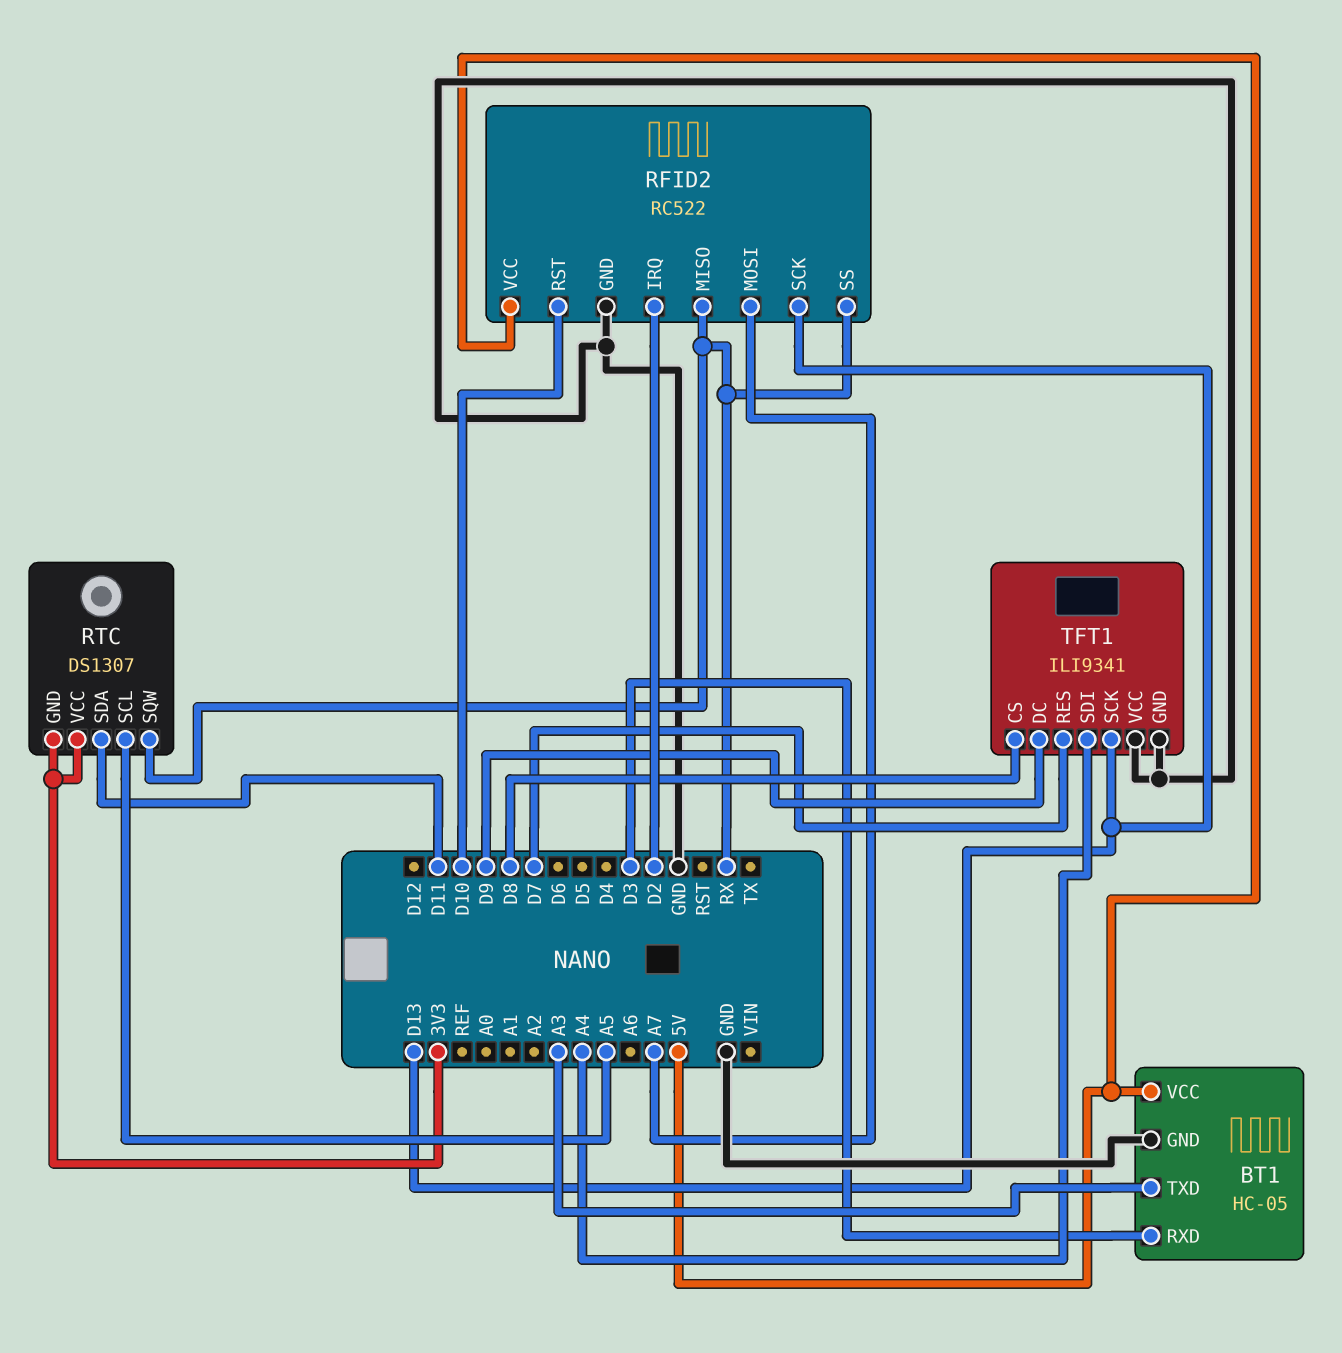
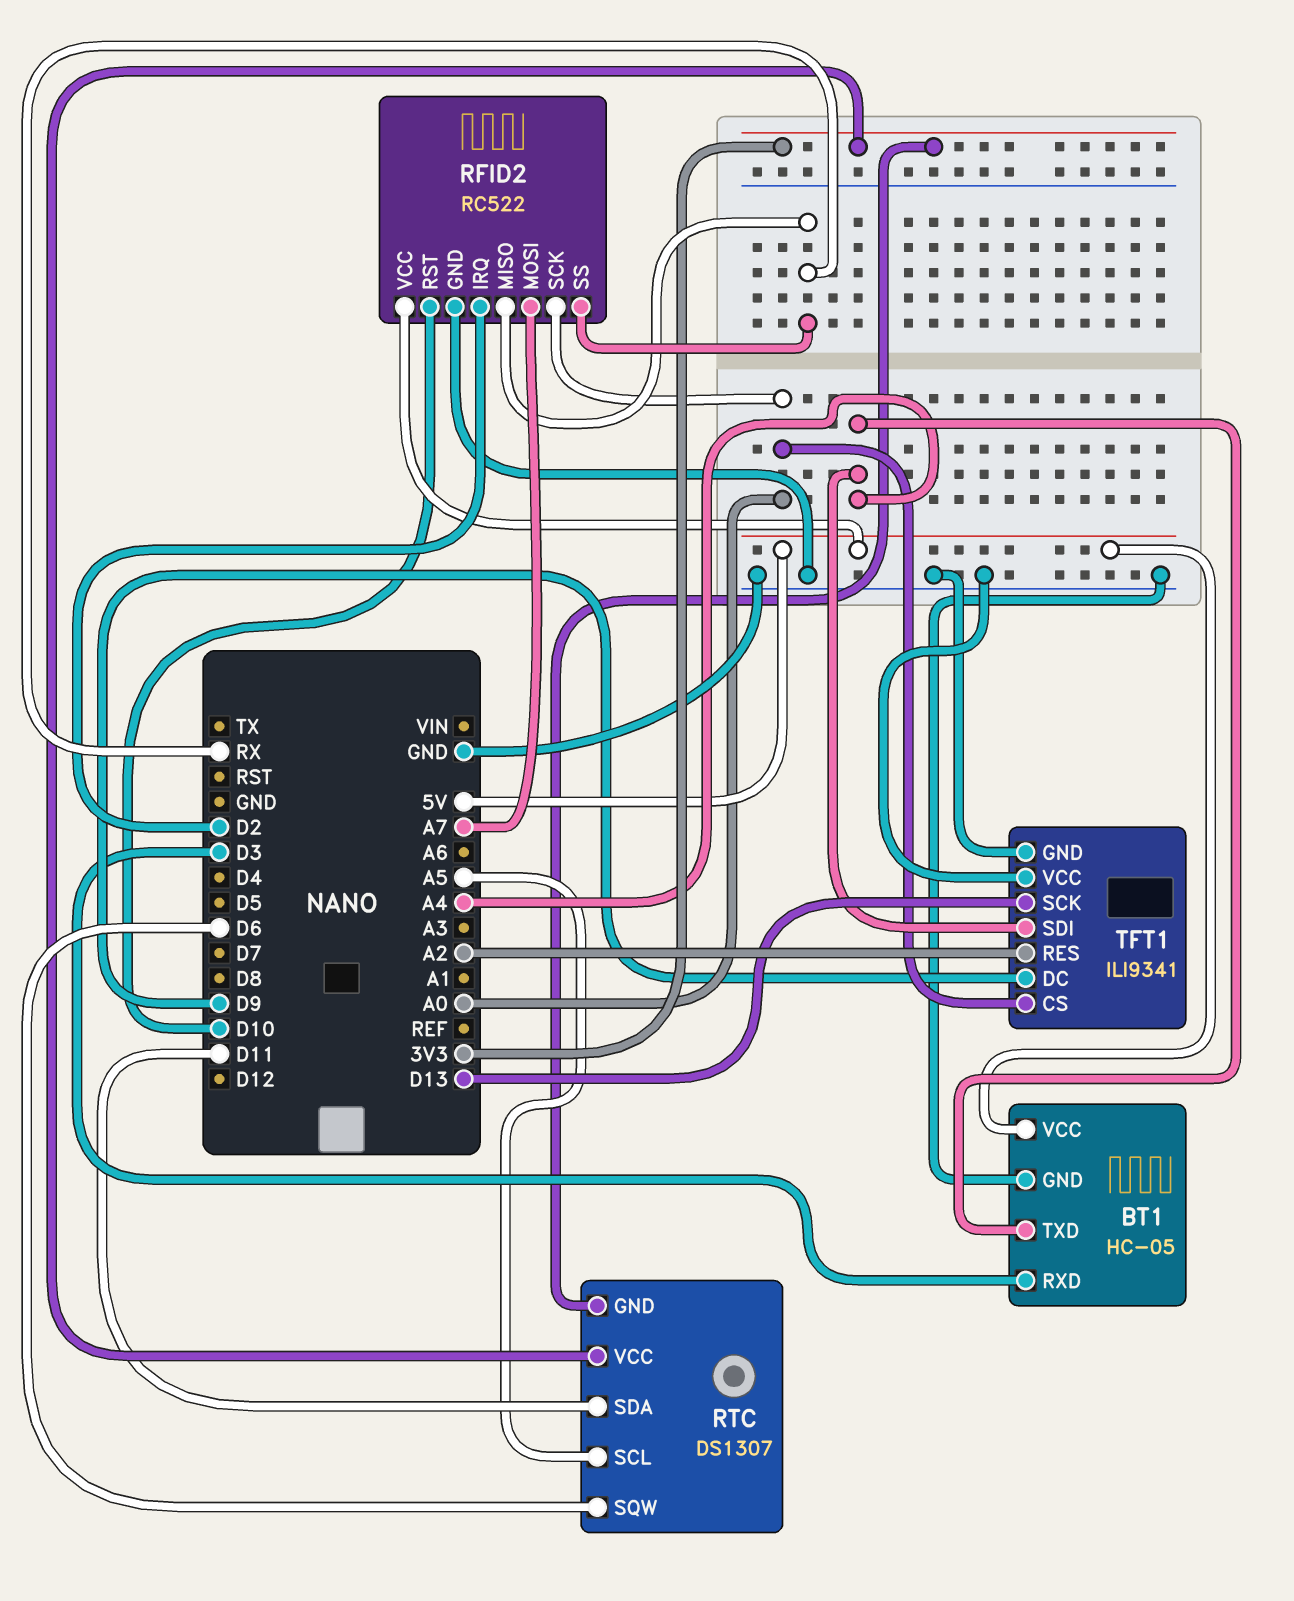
BT1 pin TXD: A3 -> A4
RFID2 pin SCK: D13 -> A0
RTC pin SQW: RX -> D6
TFT1 pin CS: D8 -> A0
TFT1 pin RES: D7 -> A2

